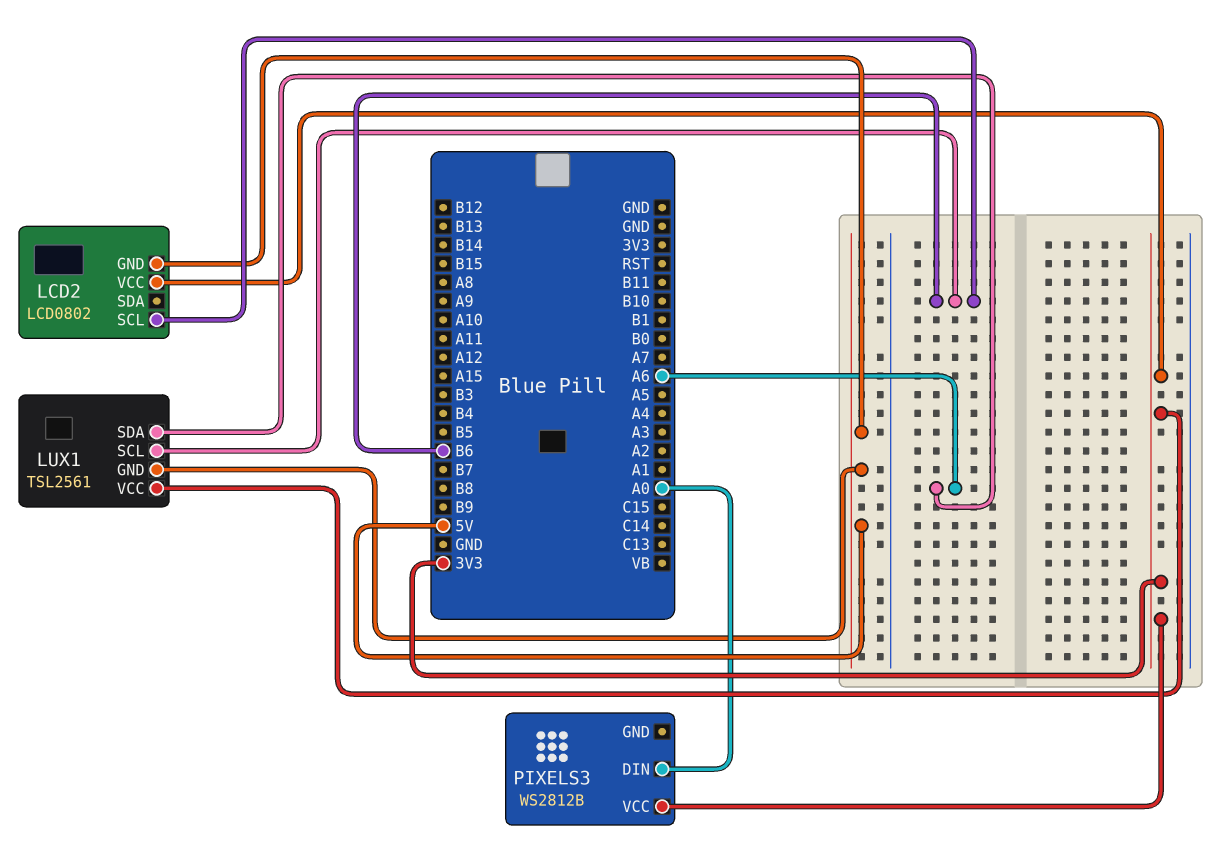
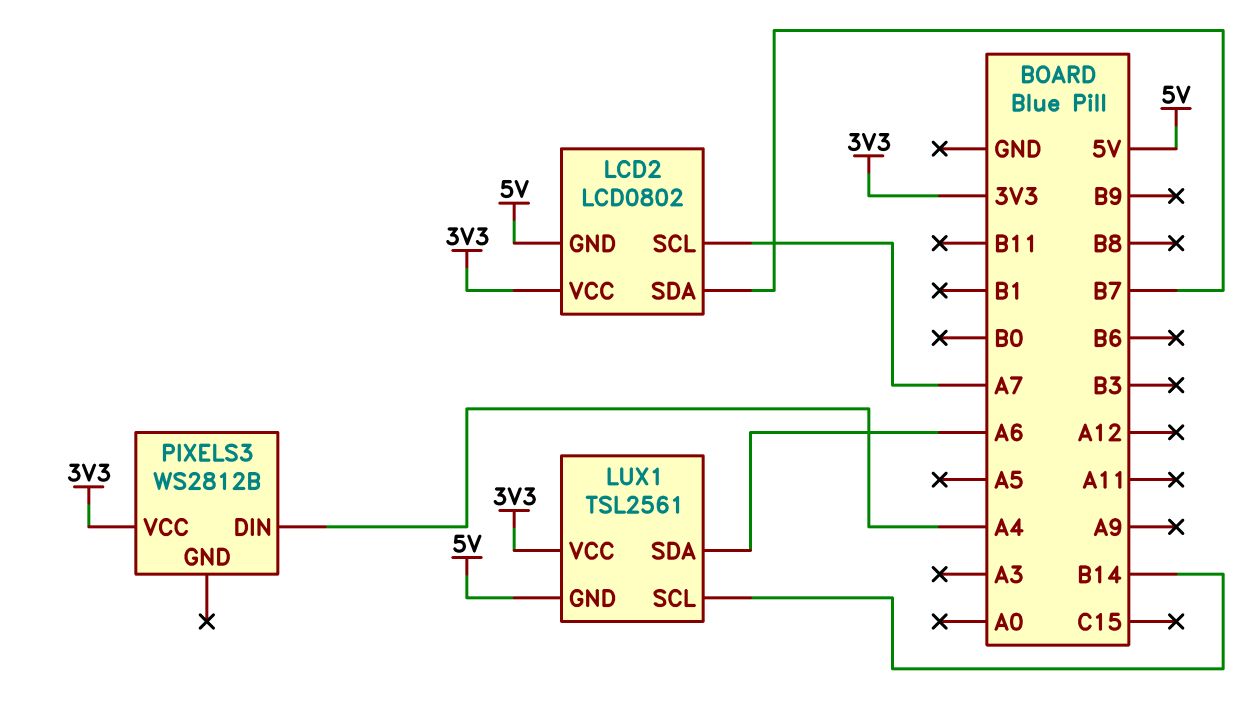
LCD2 pin SCL: B6 -> A7
LCD2 pin SDA: none -> B7
LUX1 pin SCL: B6 -> B14
PIXELS3 pin DIN: A0 -> A4

